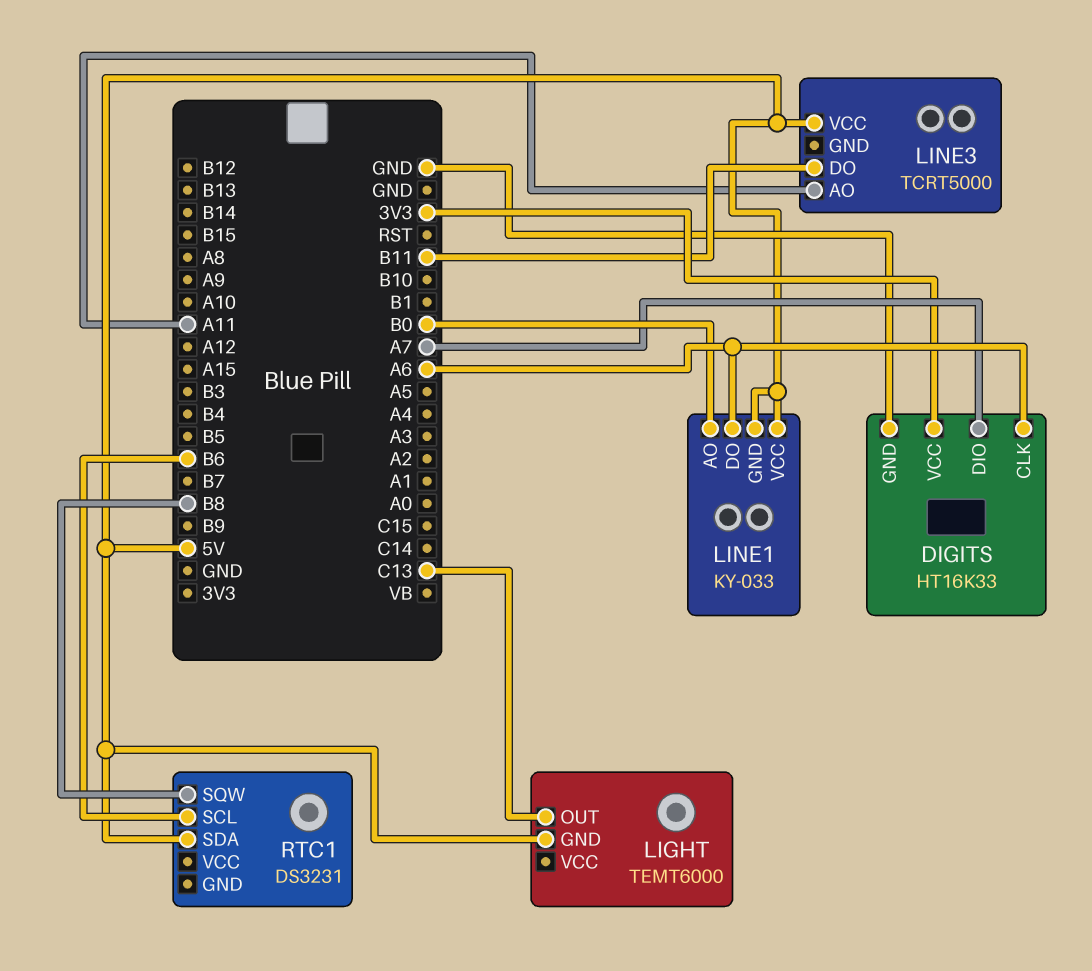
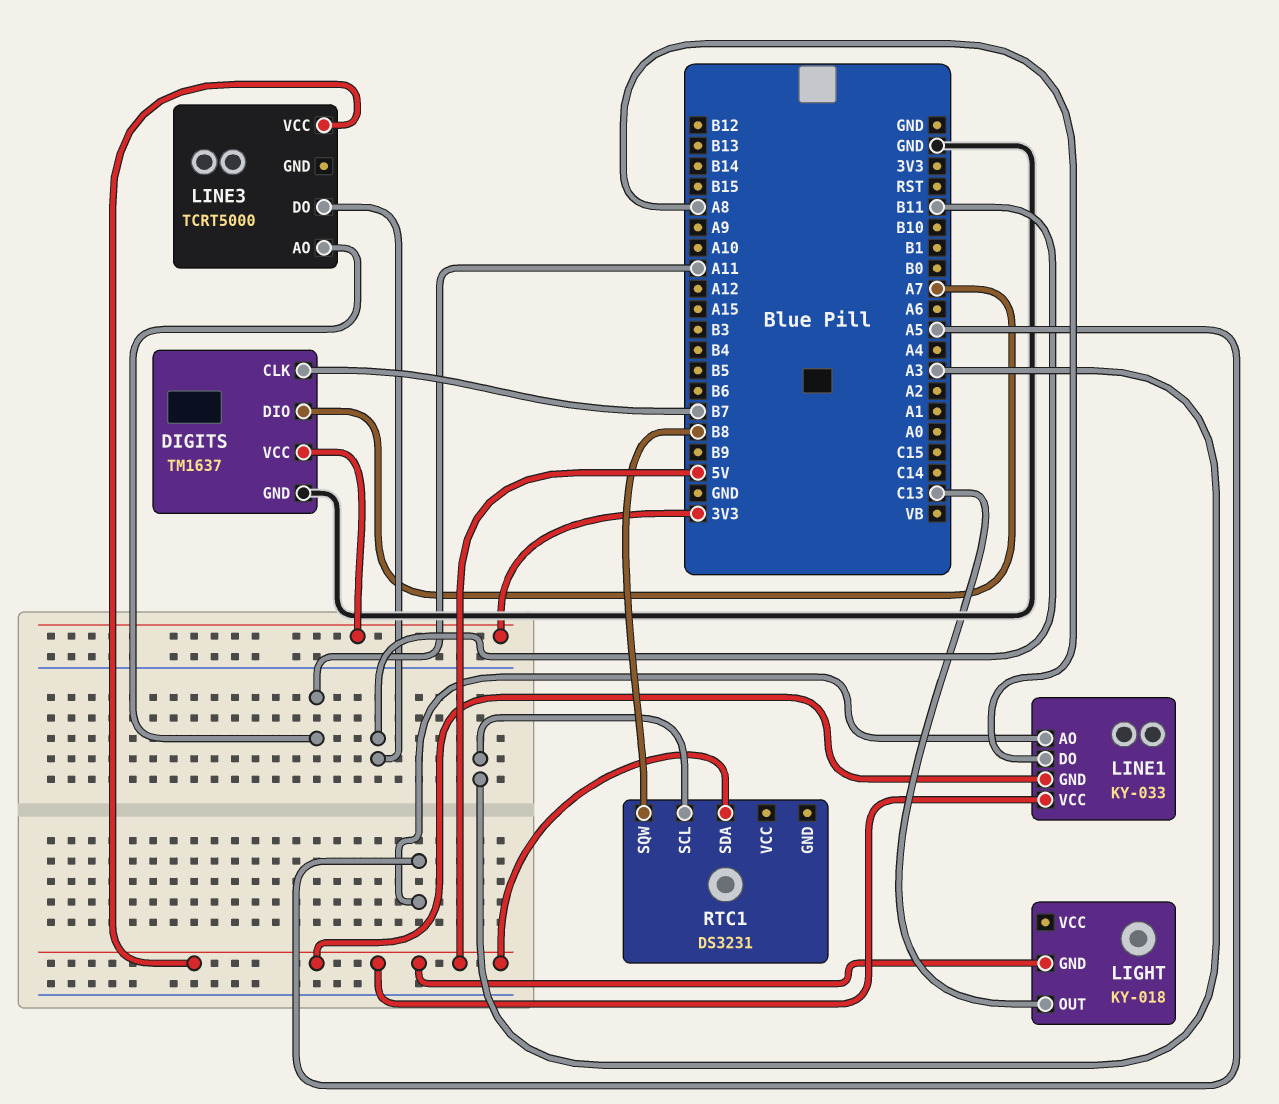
DIGITS: HT16K33 -> TM1637
DIGITS pin CLK: A6 -> B7
LIGHT: TEMT6000 -> KY-018
LINE1 pin AO: B0 -> A5
LINE1 pin DO: A6 -> A8
RTC1 pin SCL: B6 -> A3

